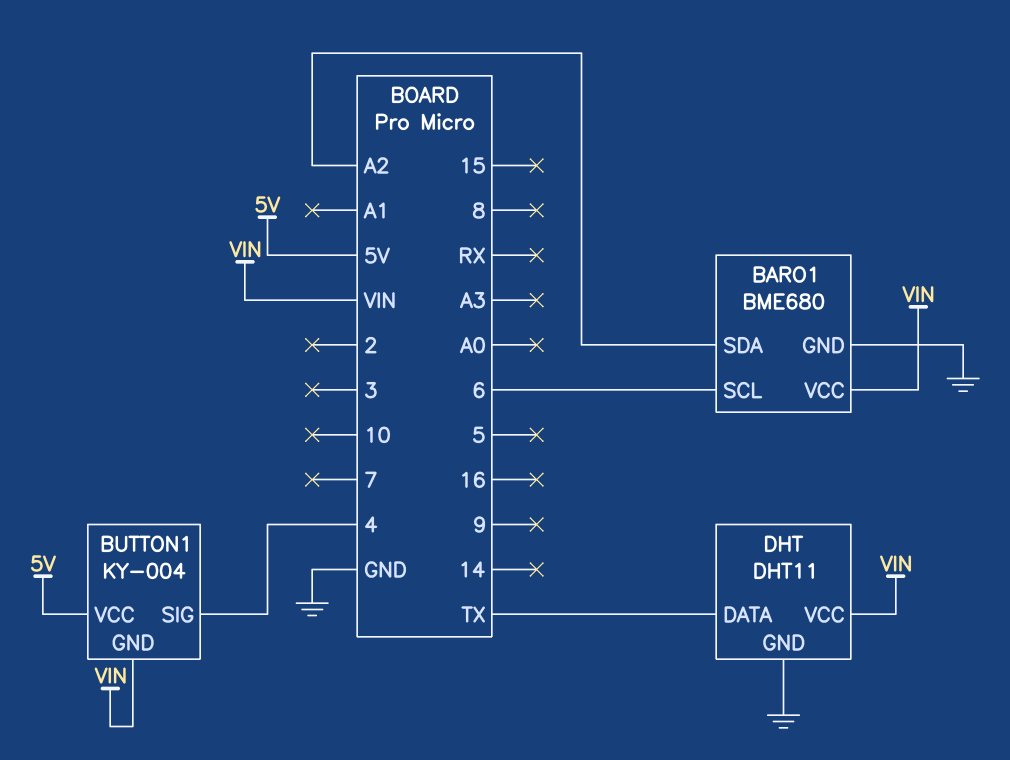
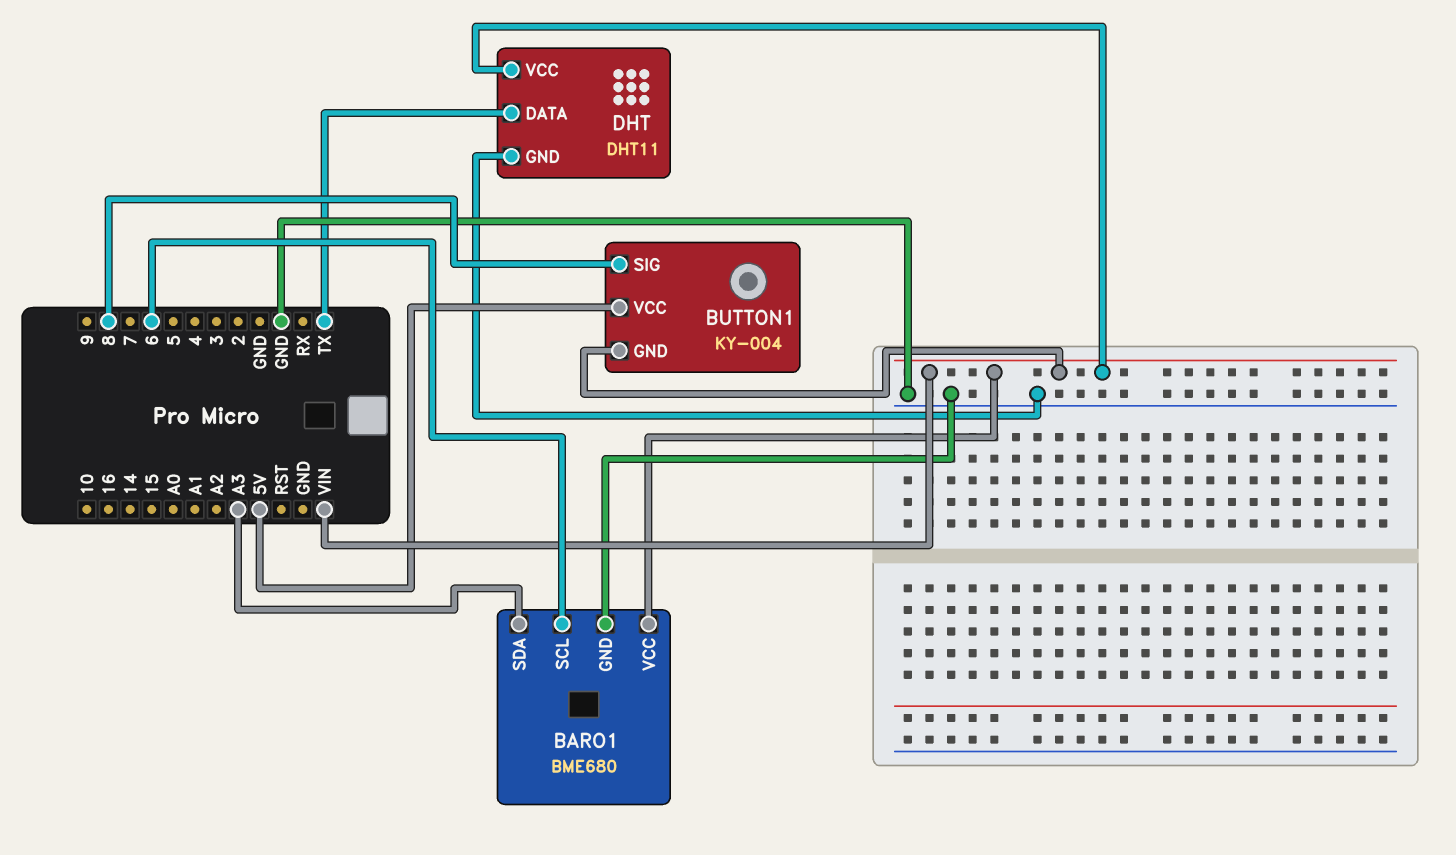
BARO1 pin SDA: A2 -> A3
BUTTON1 pin SIG: 4 -> 8

